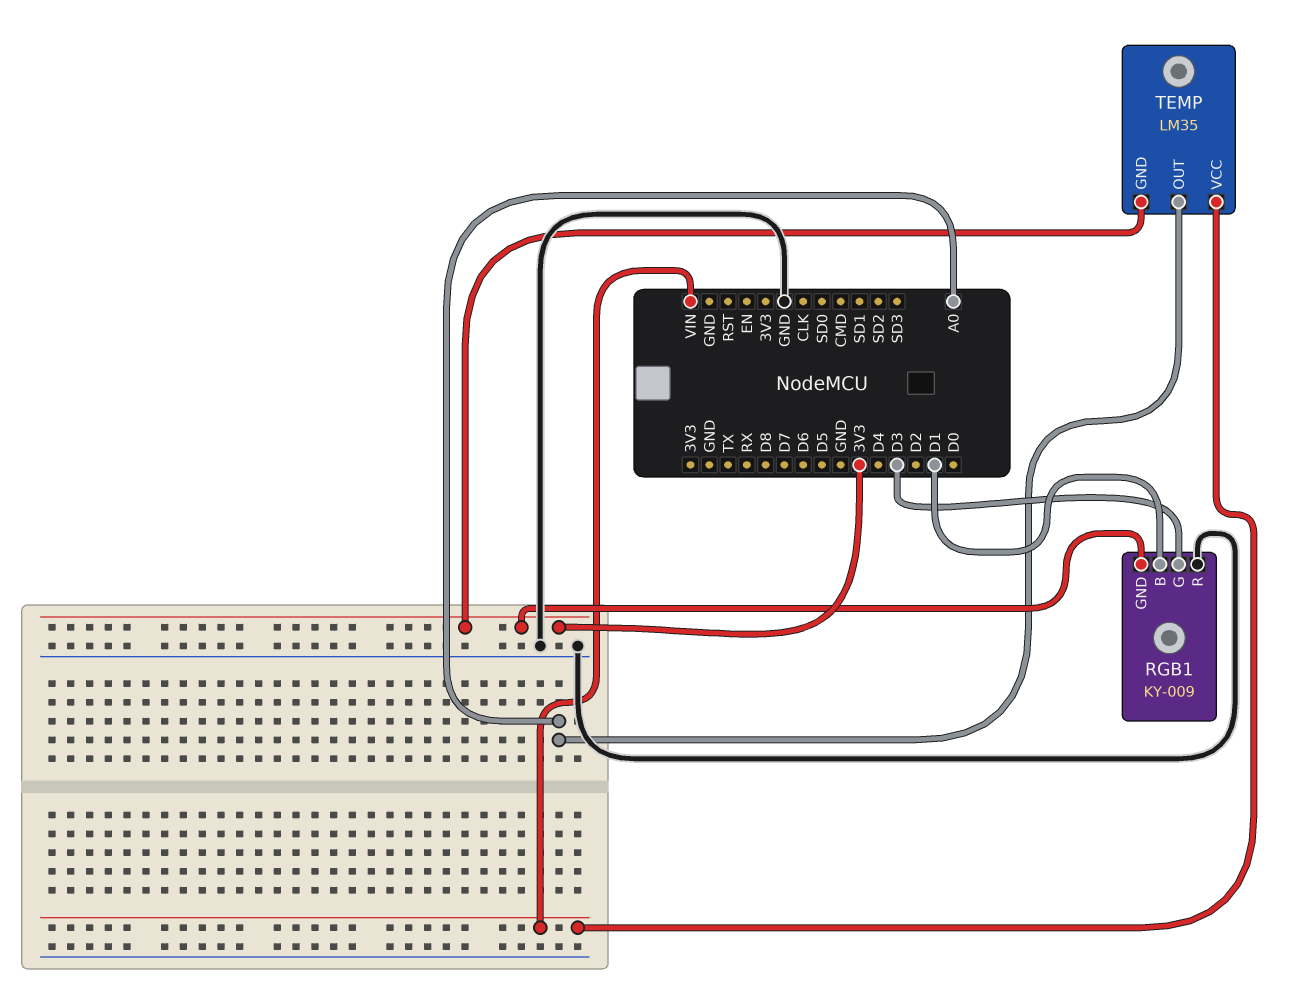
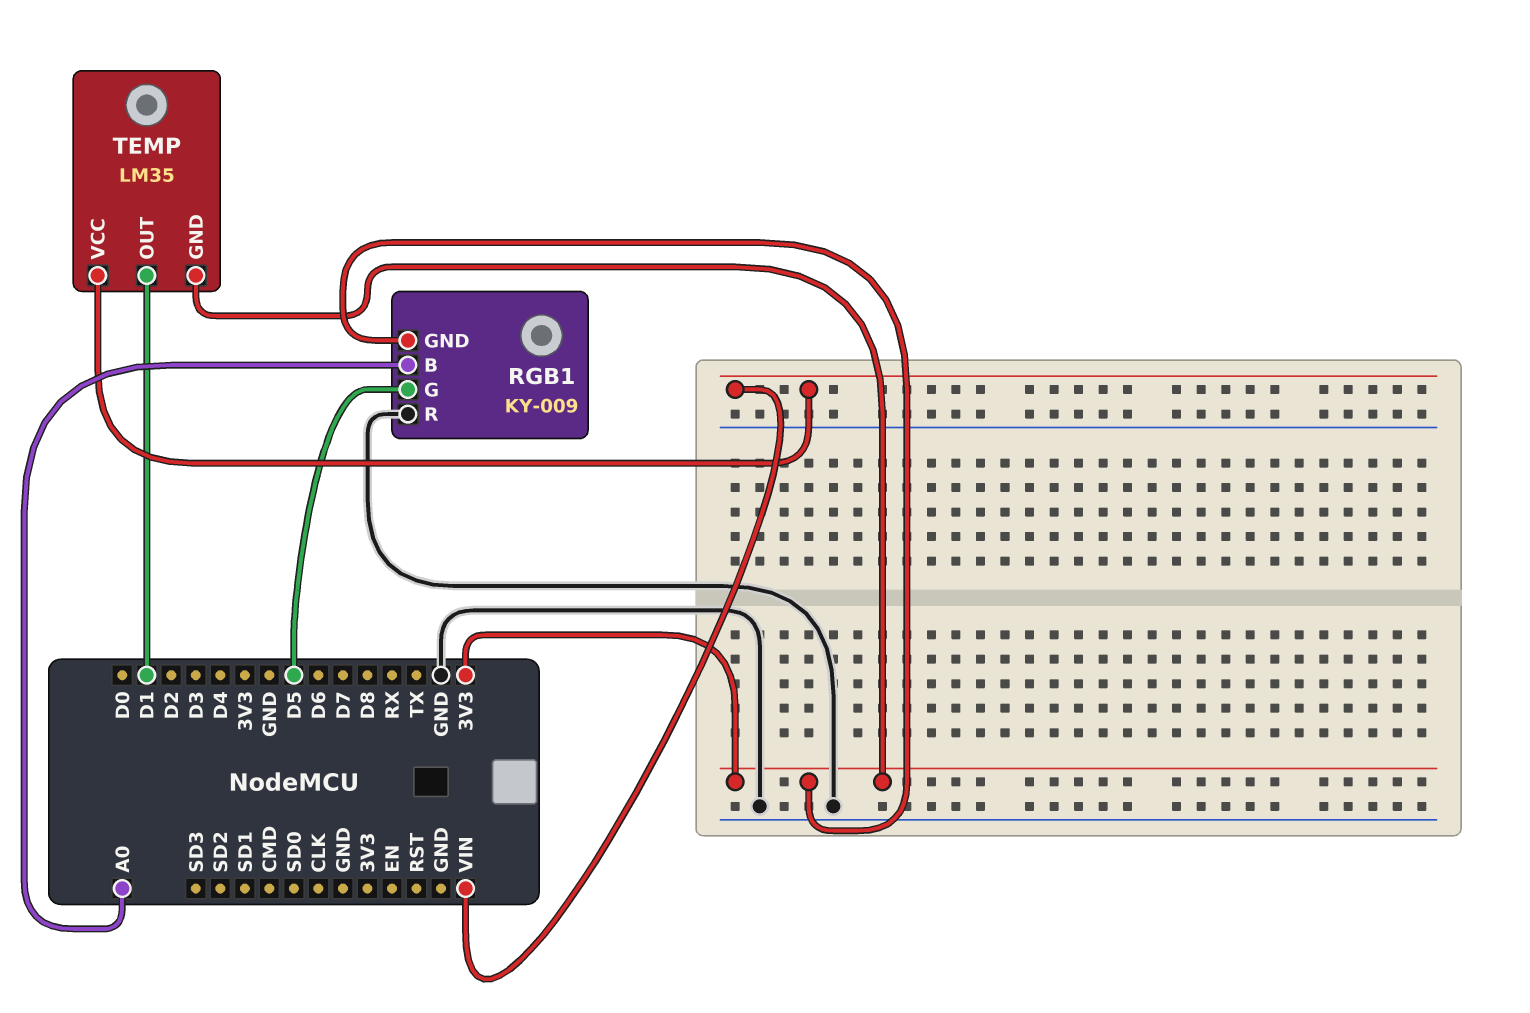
RGB1 pin B: D1 -> A0
RGB1 pin G: D3 -> D5
TEMP pin OUT: A0 -> D1

